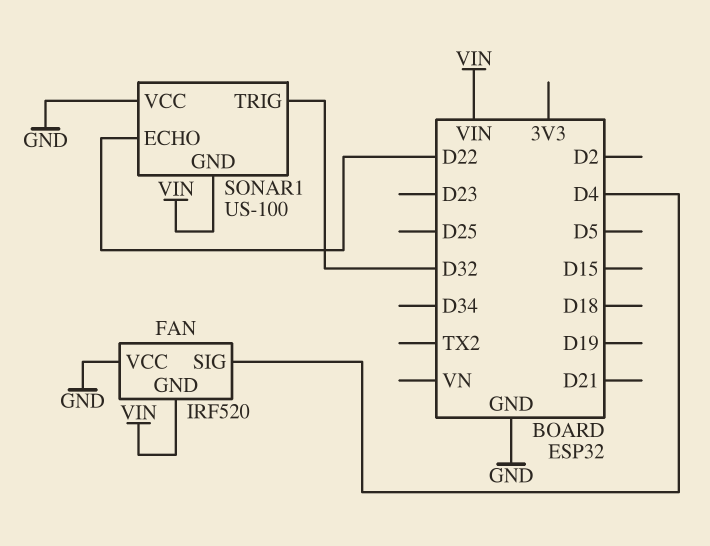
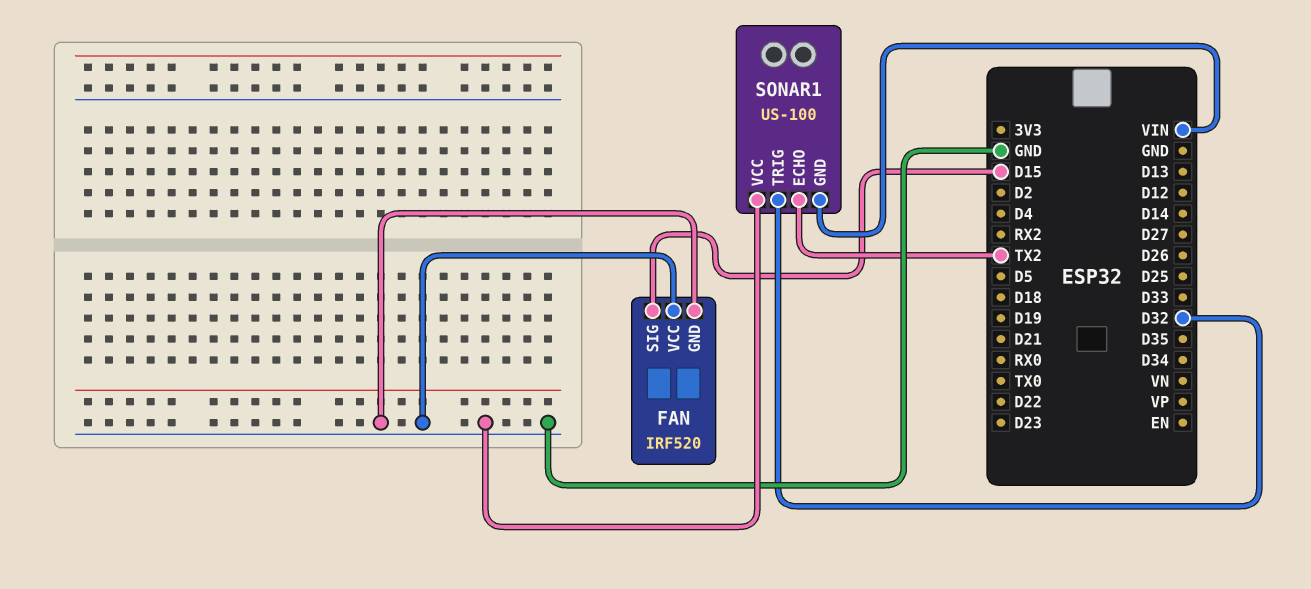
FAN pin GND: VIN -> GND
FAN pin SIG: D4 -> D15
SONAR1 pin ECHO: D22 -> TX2

